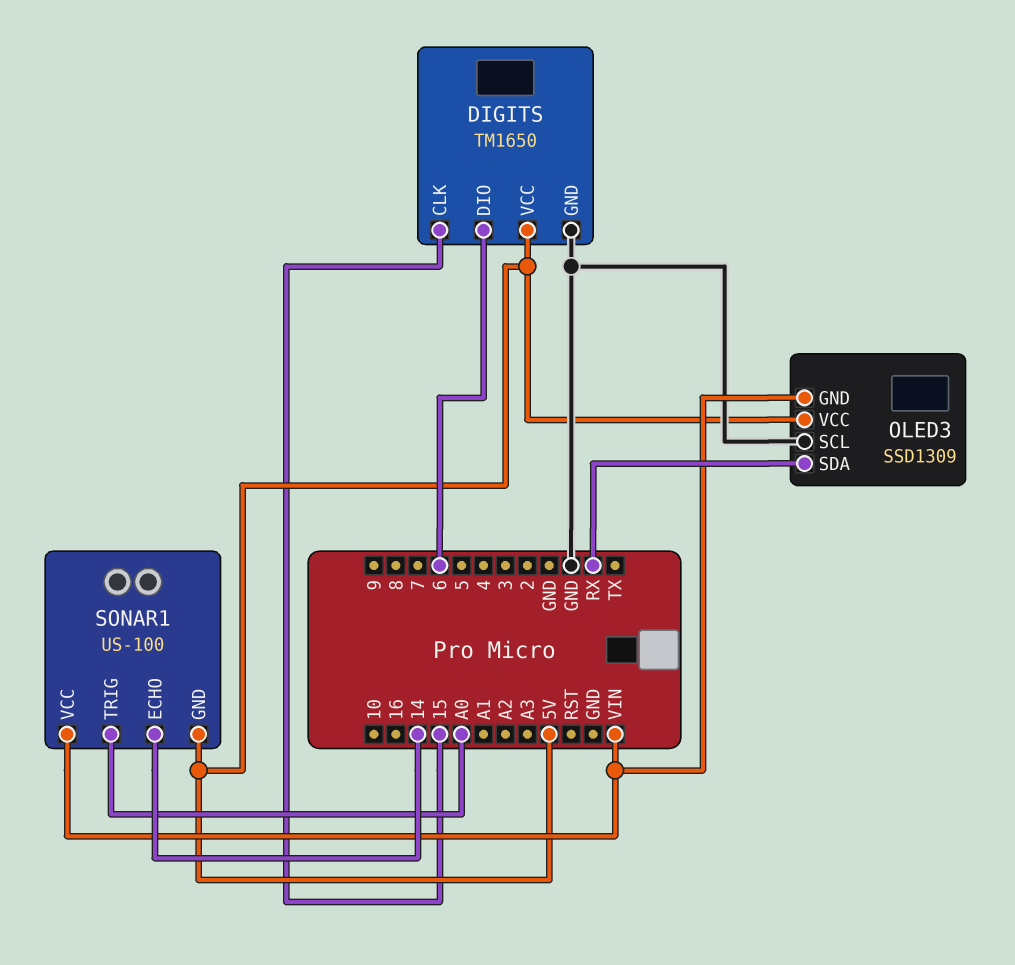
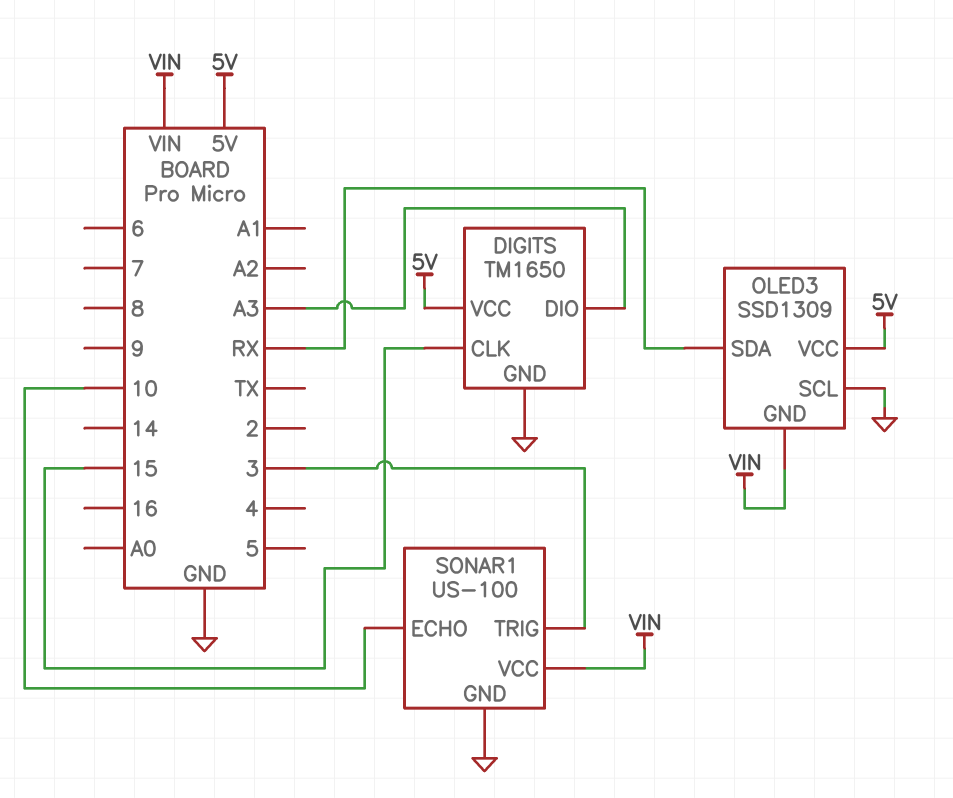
DIGITS pin DIO: 6 -> A3
SONAR1 pin ECHO: 14 -> 10
SONAR1 pin GND: 5V -> GND
SONAR1 pin TRIG: A0 -> 3

